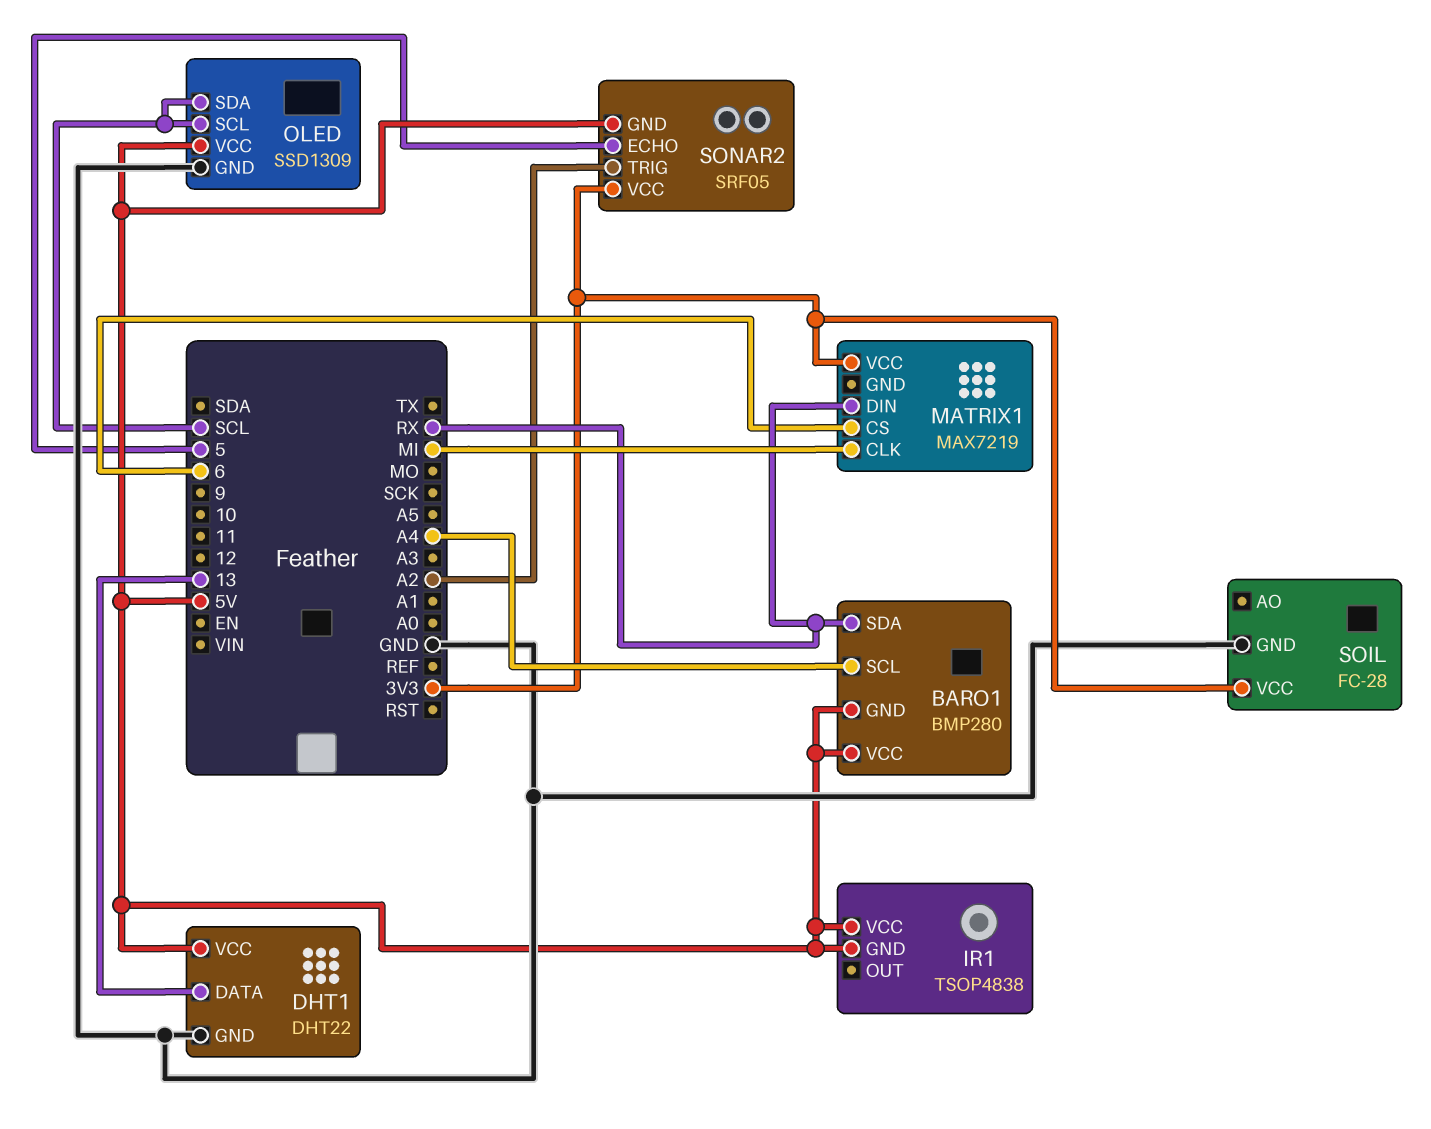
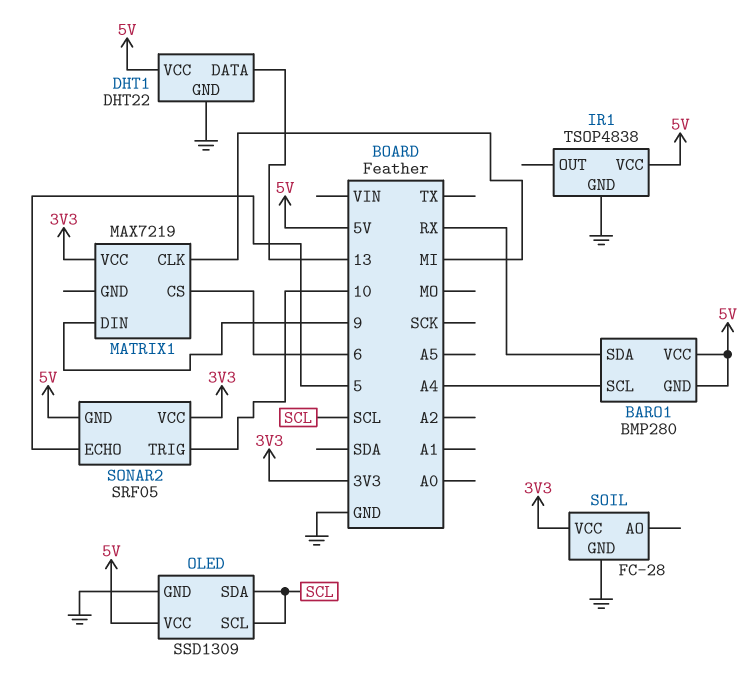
IR1 pin GND: 5V -> GND
MATRIX1 pin DIN: RX -> 9
SONAR2 pin TRIG: A2 -> 10

